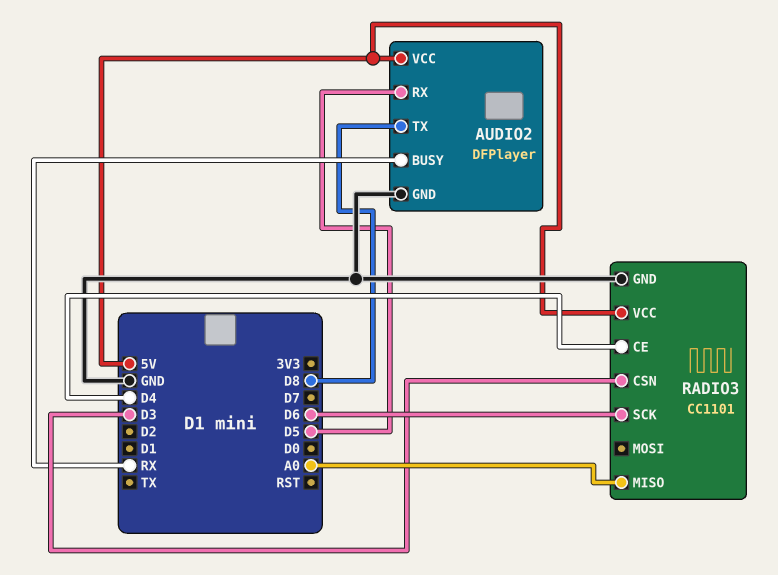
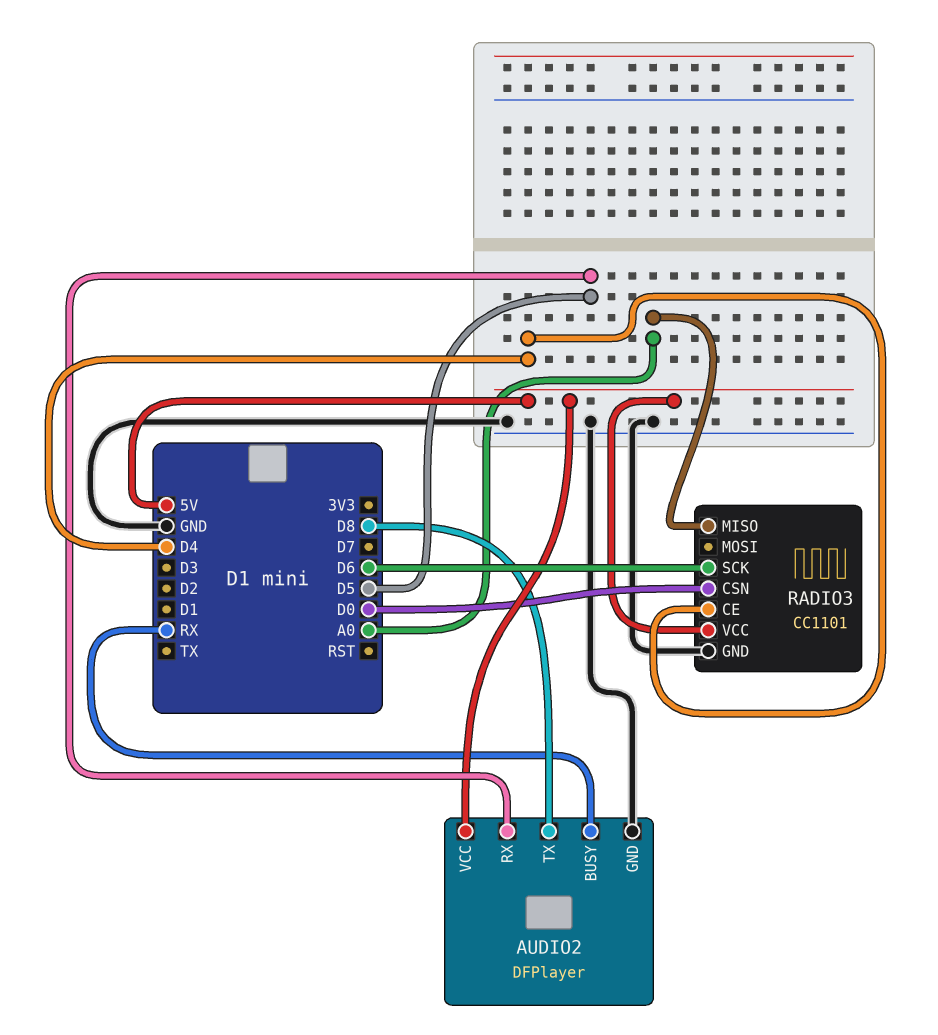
RADIO3 pin CSN: D3 -> D0

